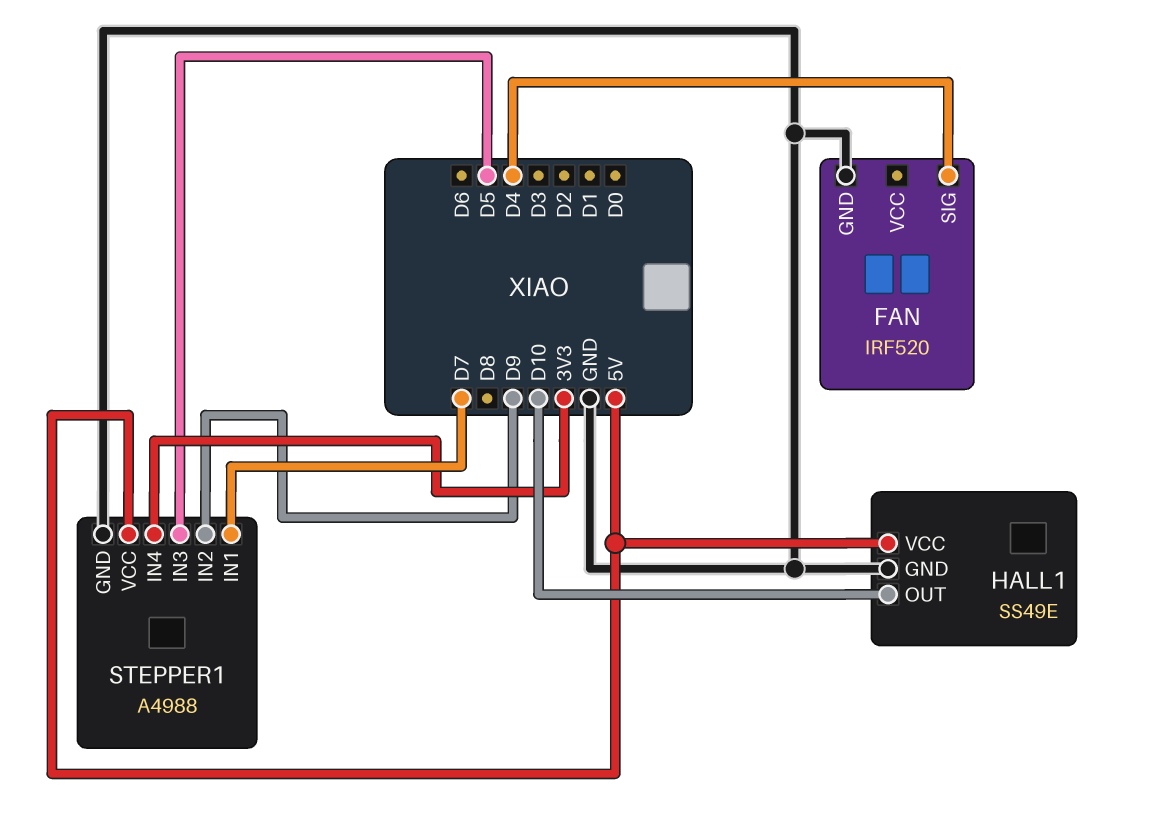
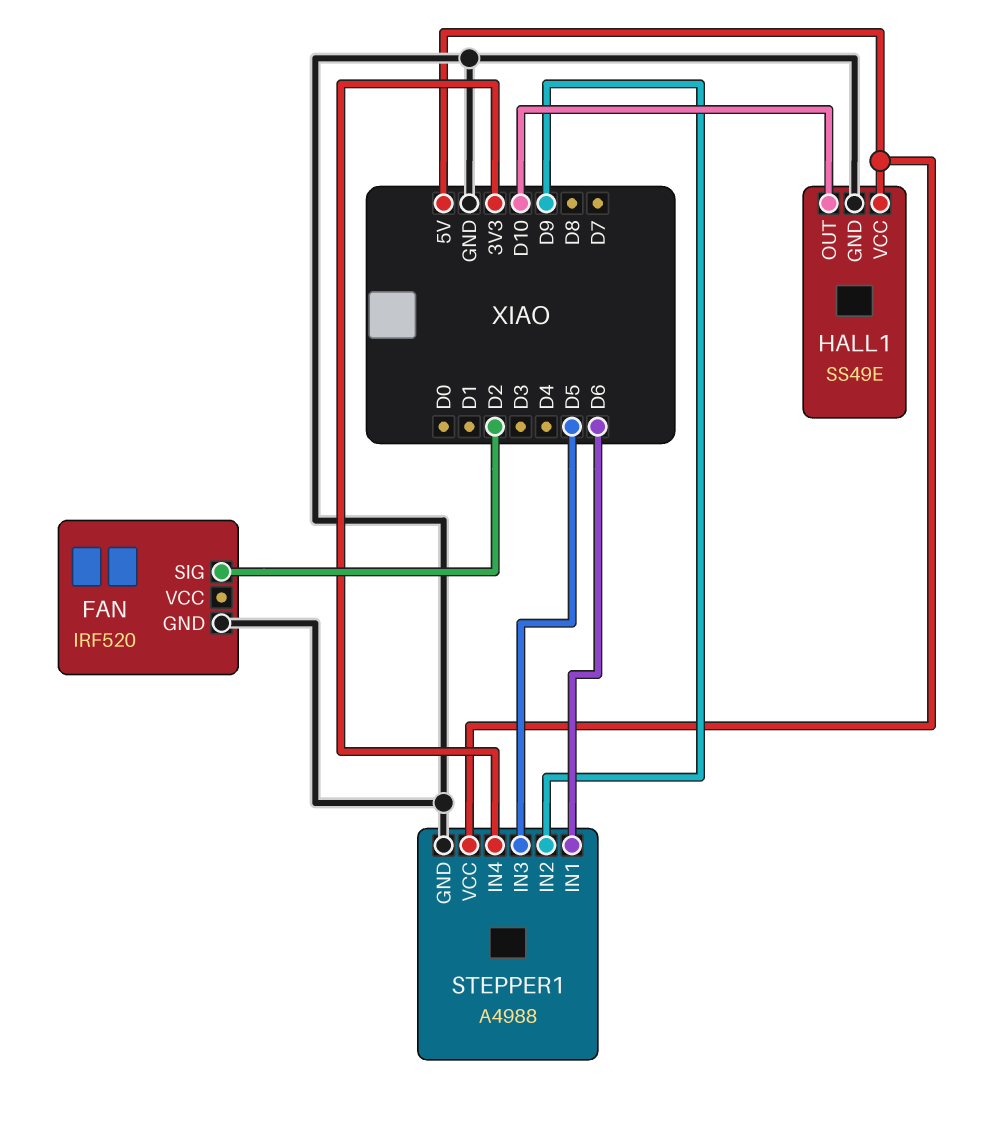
FAN pin SIG: D4 -> D2
STEPPER1 pin IN1: D7 -> D6

